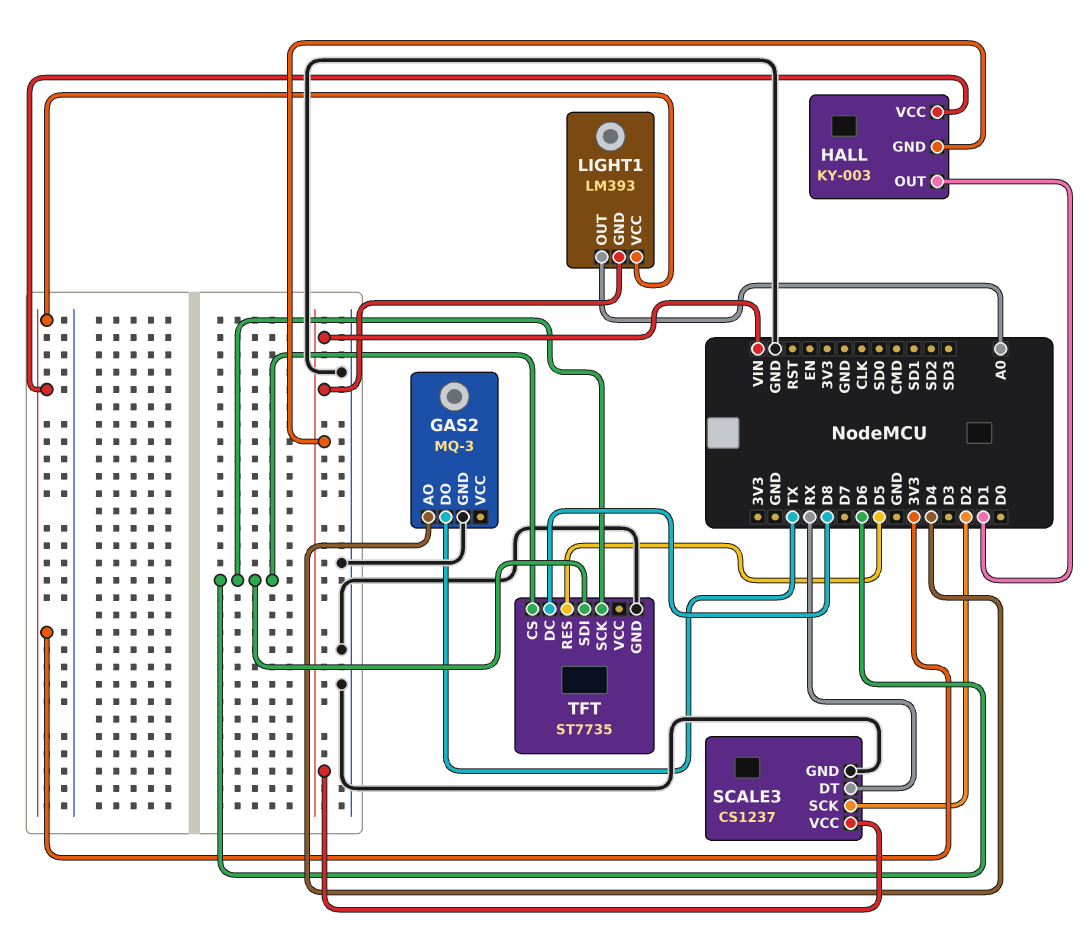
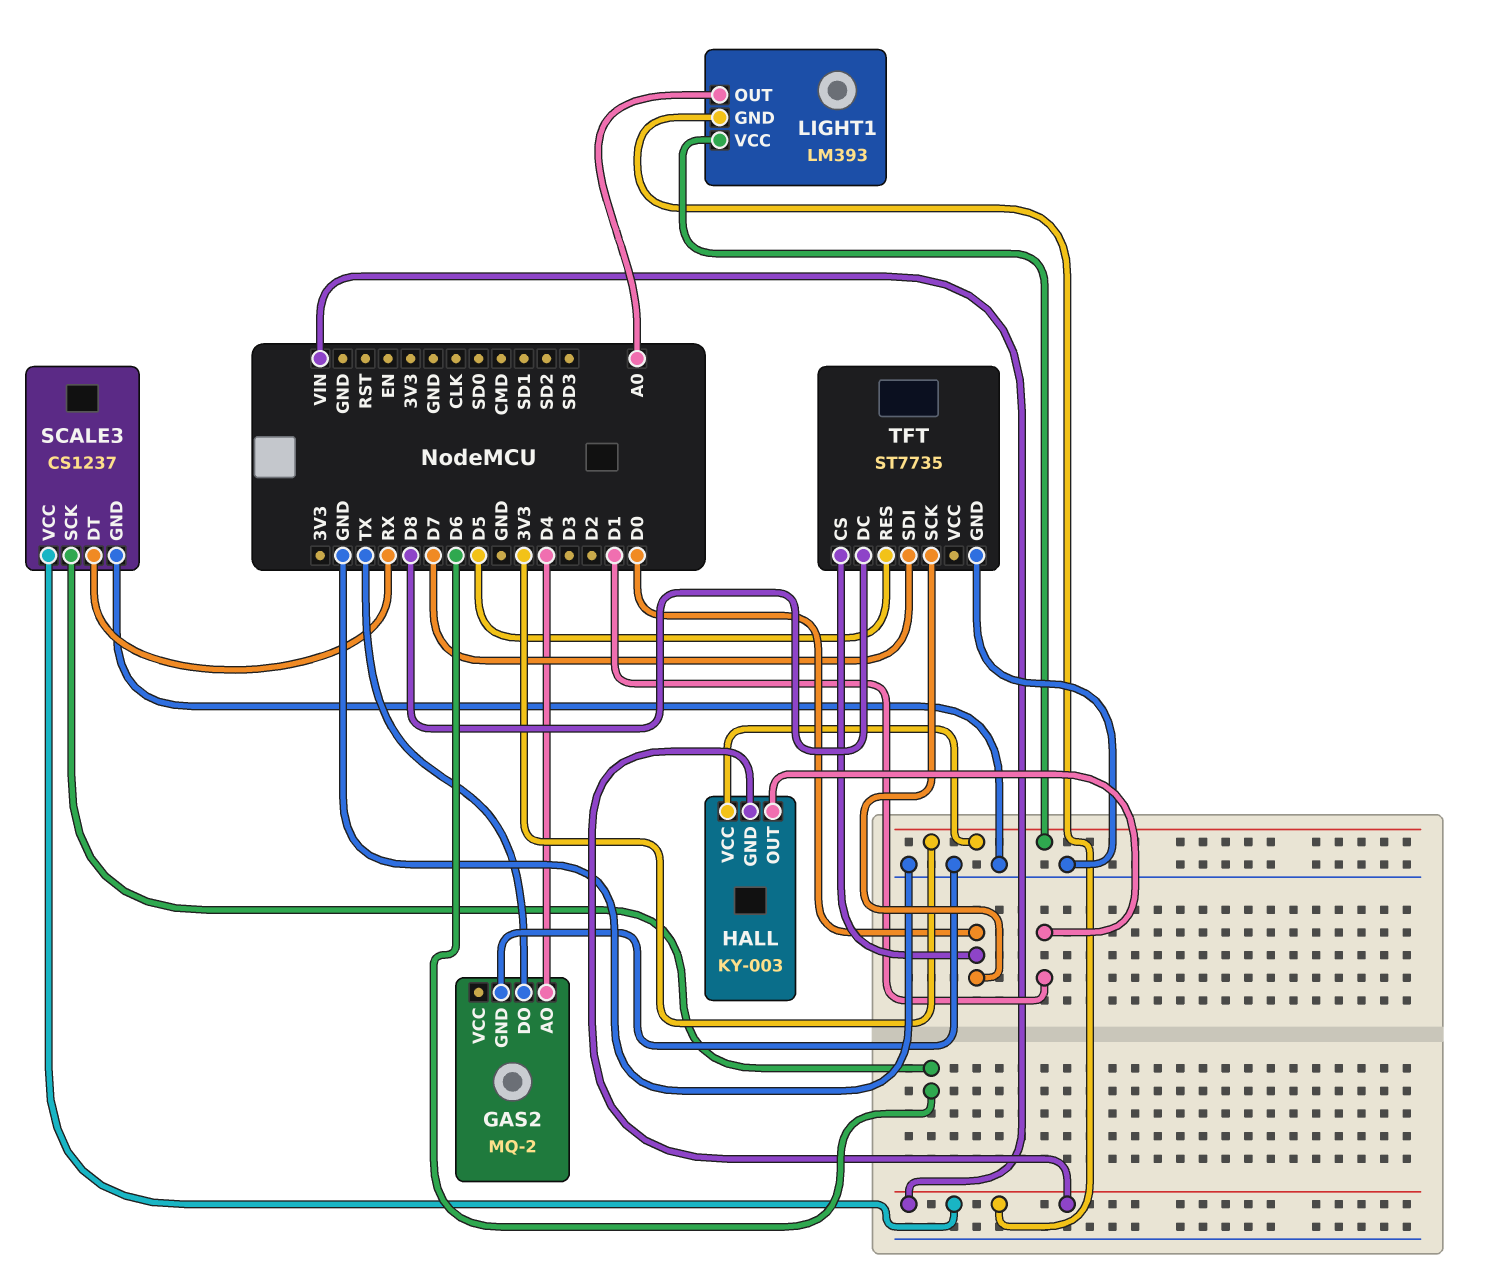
GAS2: MQ-3 -> MQ-2
SCALE3 pin SCK: D2 -> D6
TFT pin CS: D6 -> D0
TFT pin SCK: D6 -> D0
TFT pin SDI: D6 -> D7

